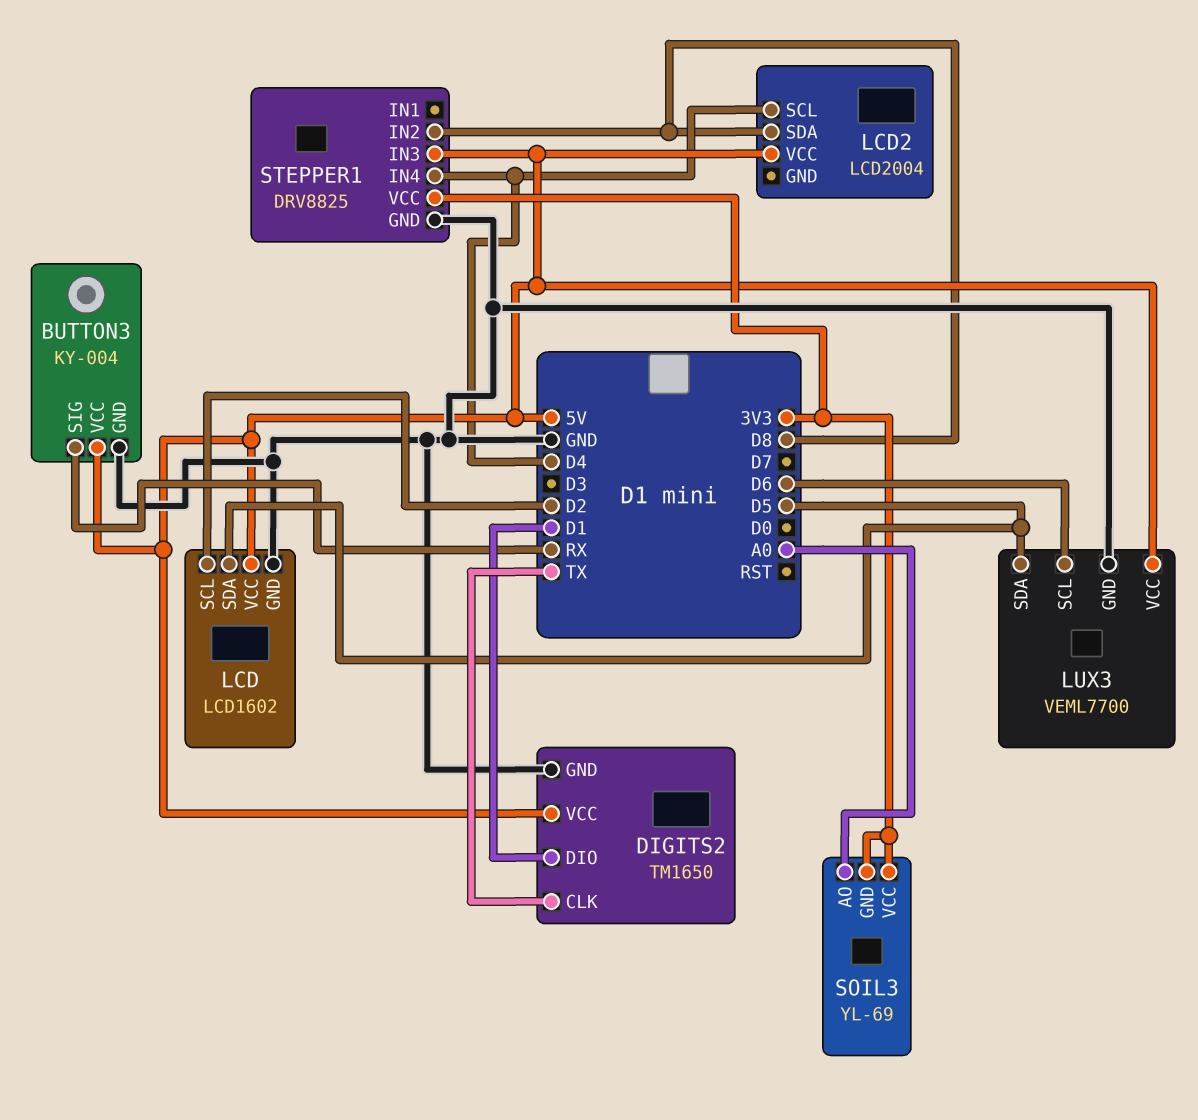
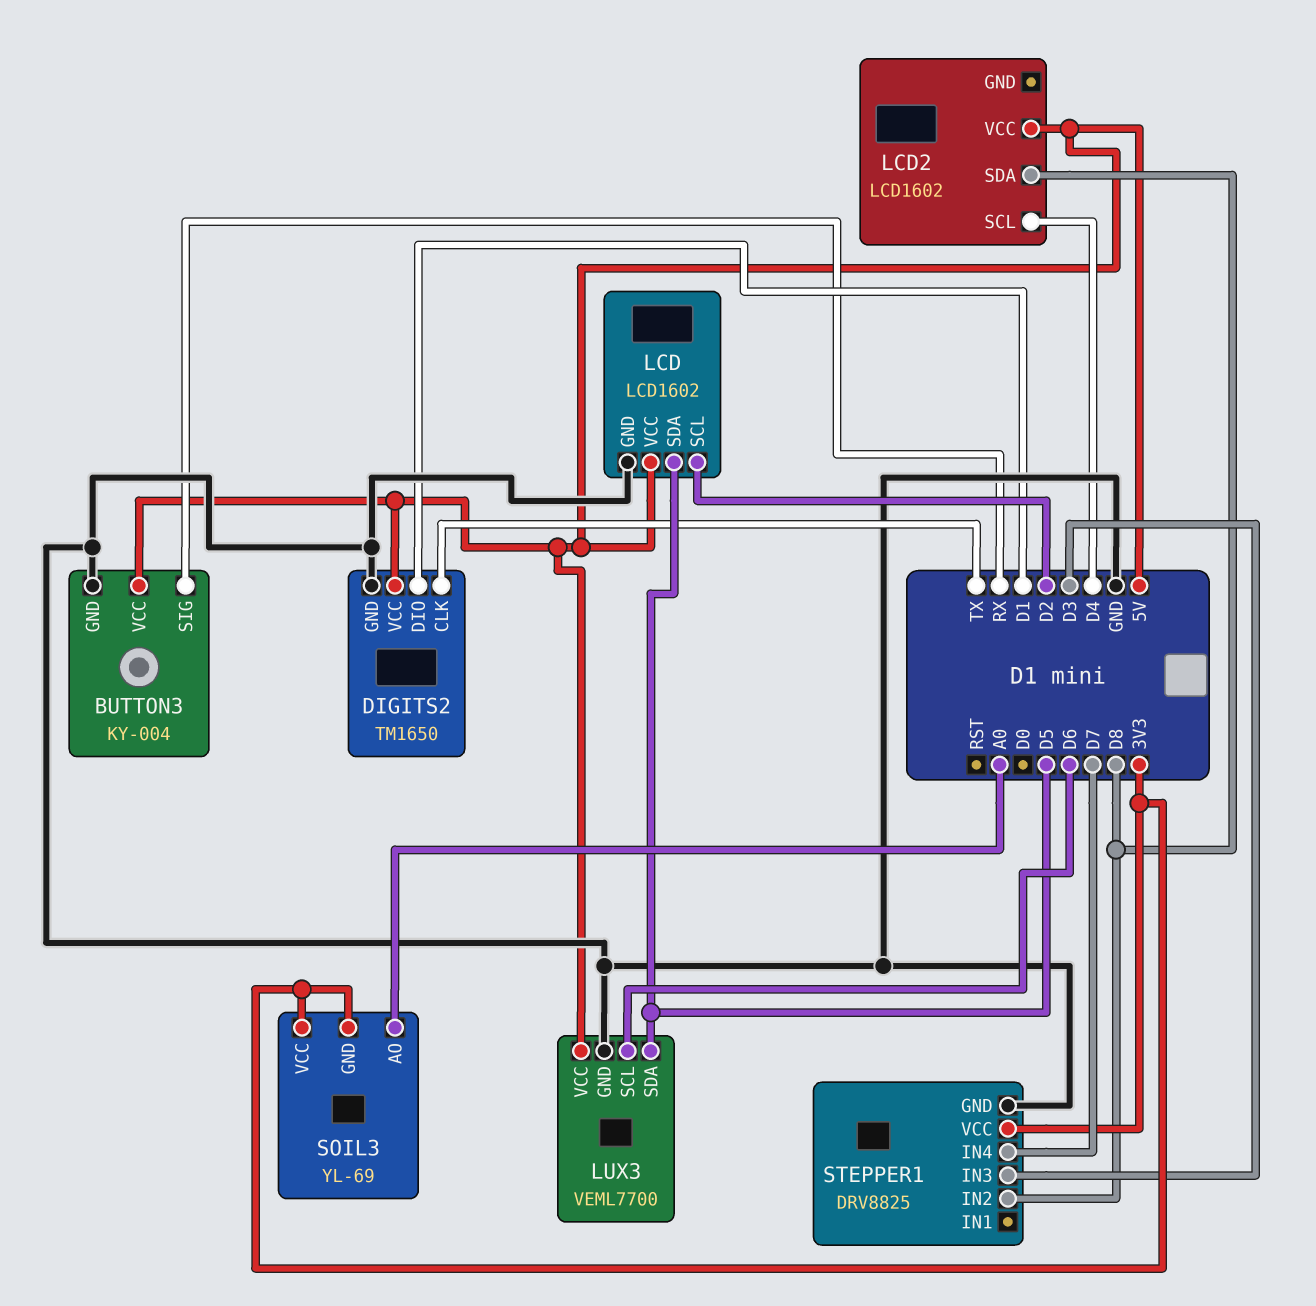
LCD2: LCD2004 -> LCD1602
STEPPER1 pin IN3: 5V -> D3
STEPPER1 pin IN4: D4 -> D7

